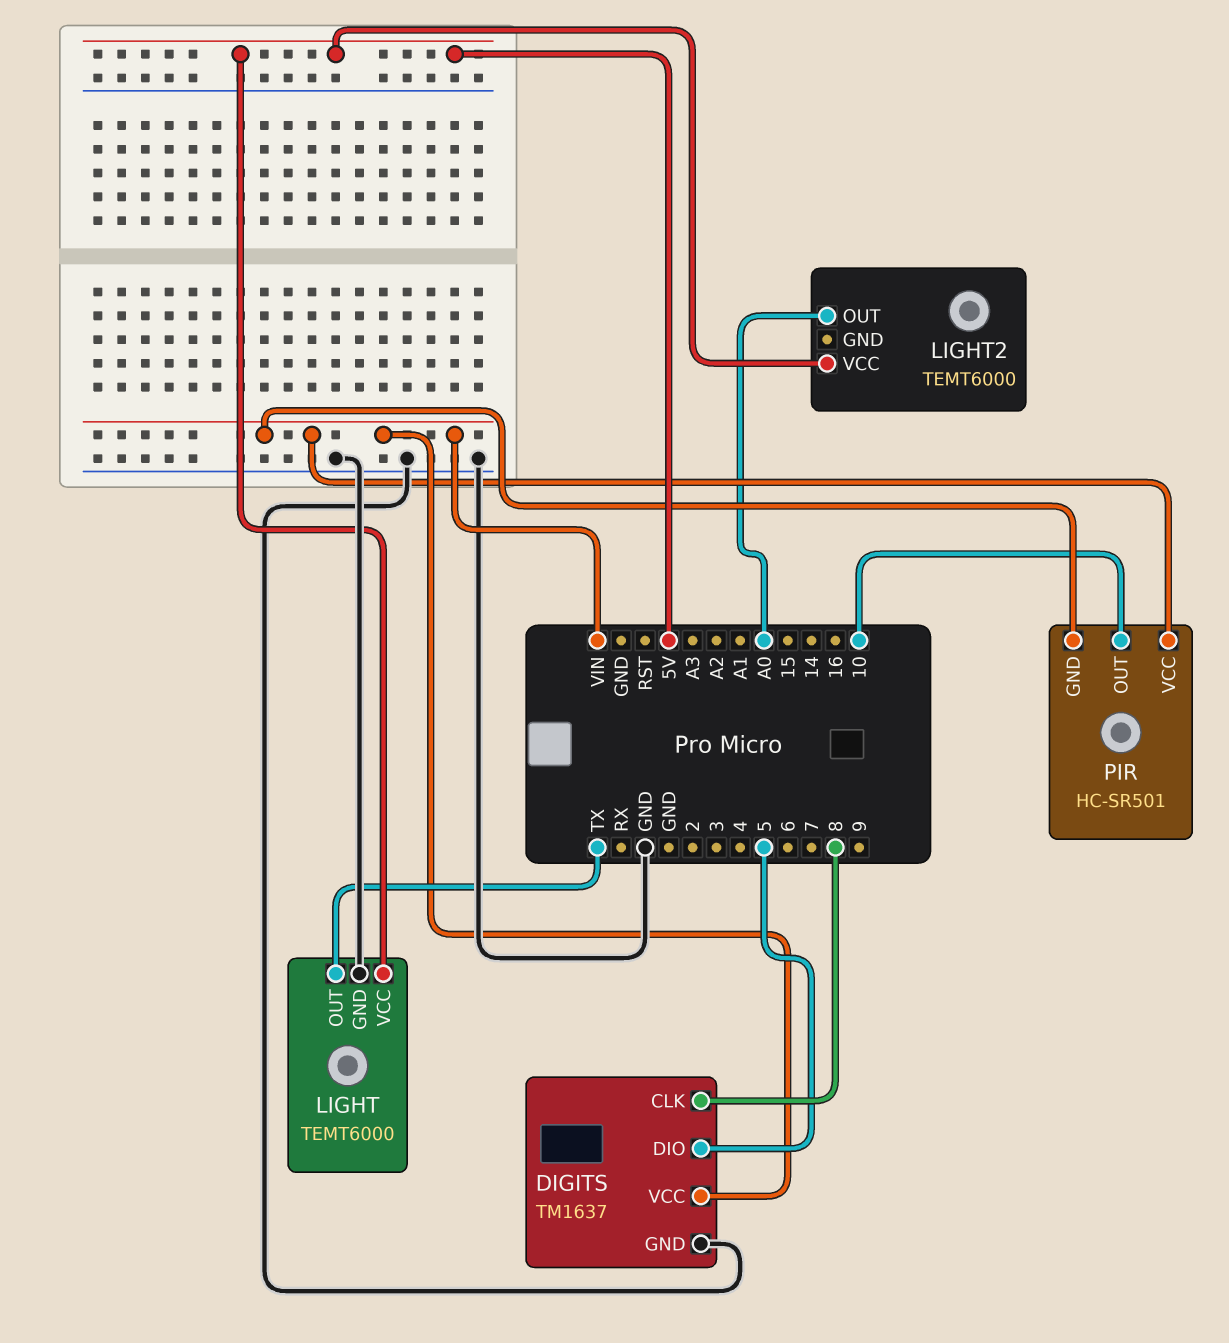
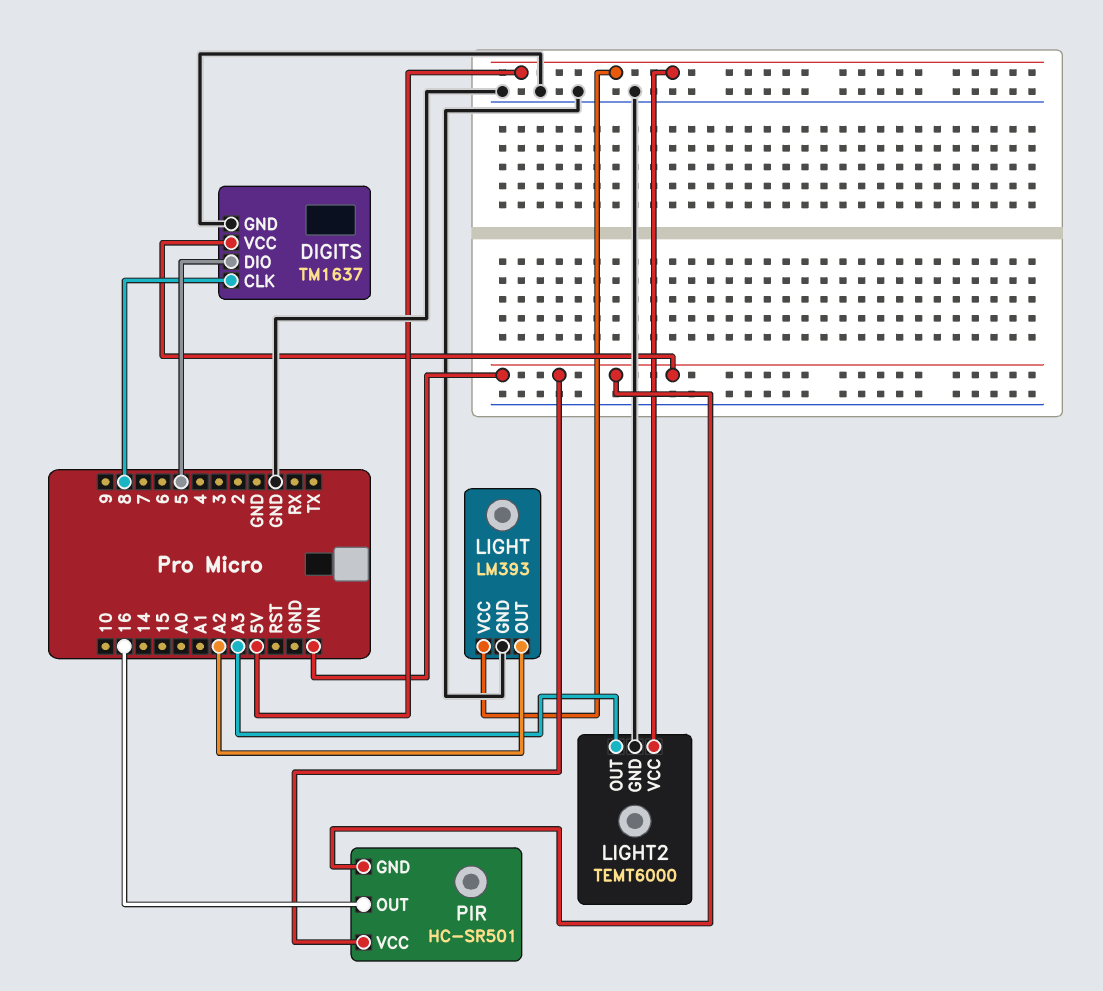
LIGHT: TEMT6000 -> LM393
LIGHT pin OUT: TX -> A2
LIGHT2 pin GND: none -> GND
LIGHT2 pin OUT: A0 -> A3
PIR pin OUT: 10 -> 16

